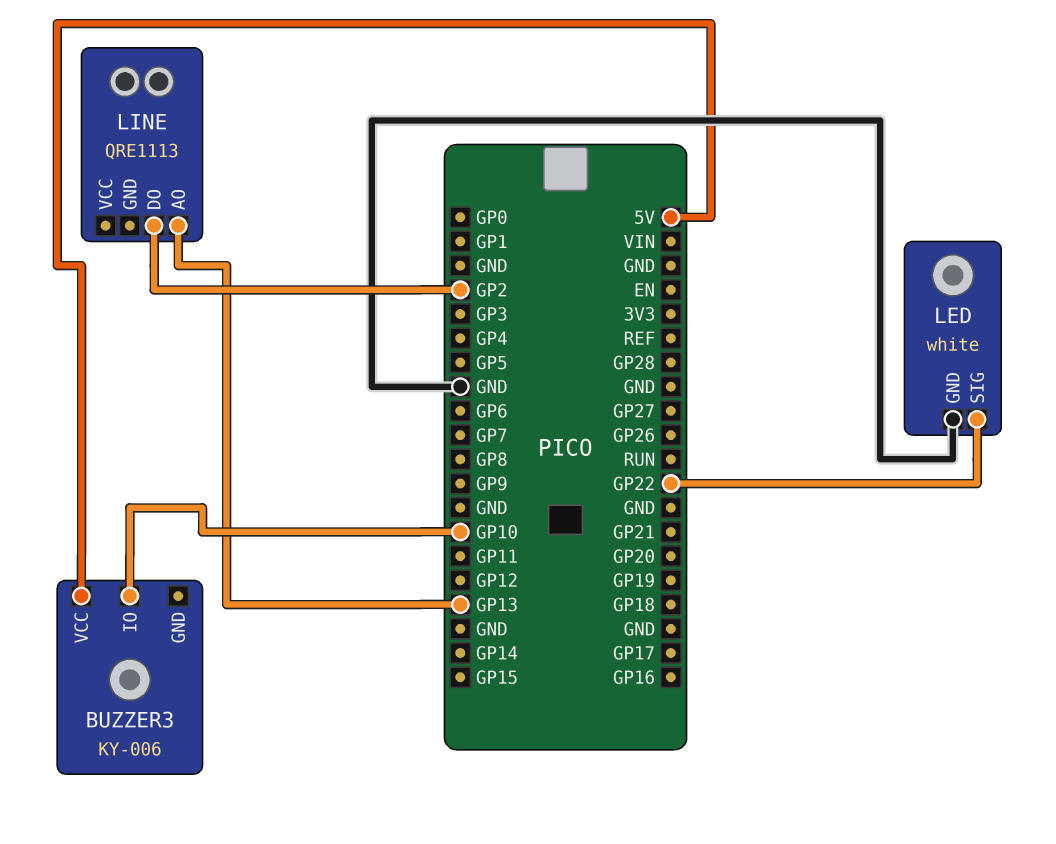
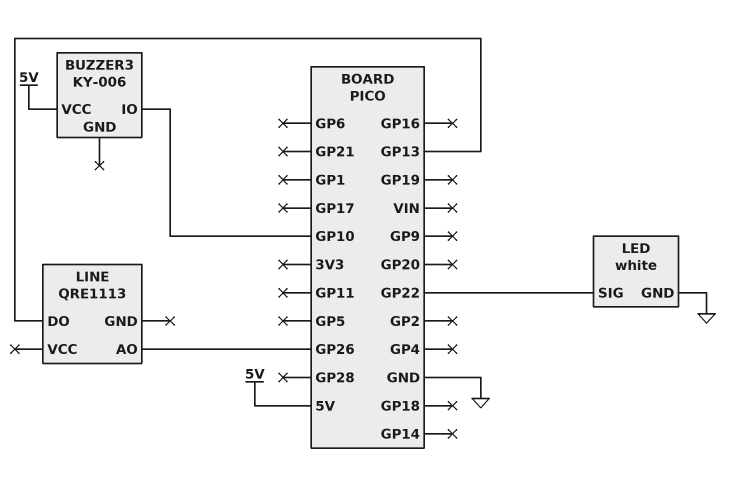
LINE pin AO: GP13 -> GP26
LINE pin DO: GP2 -> GP13

